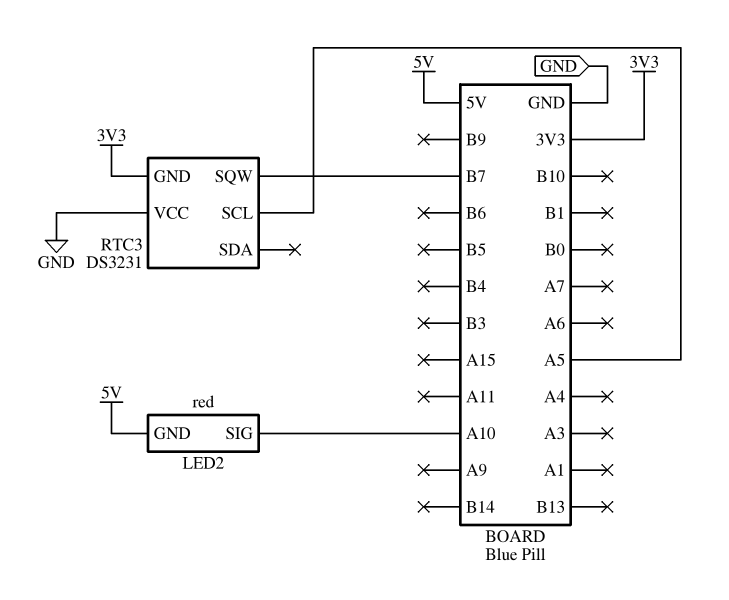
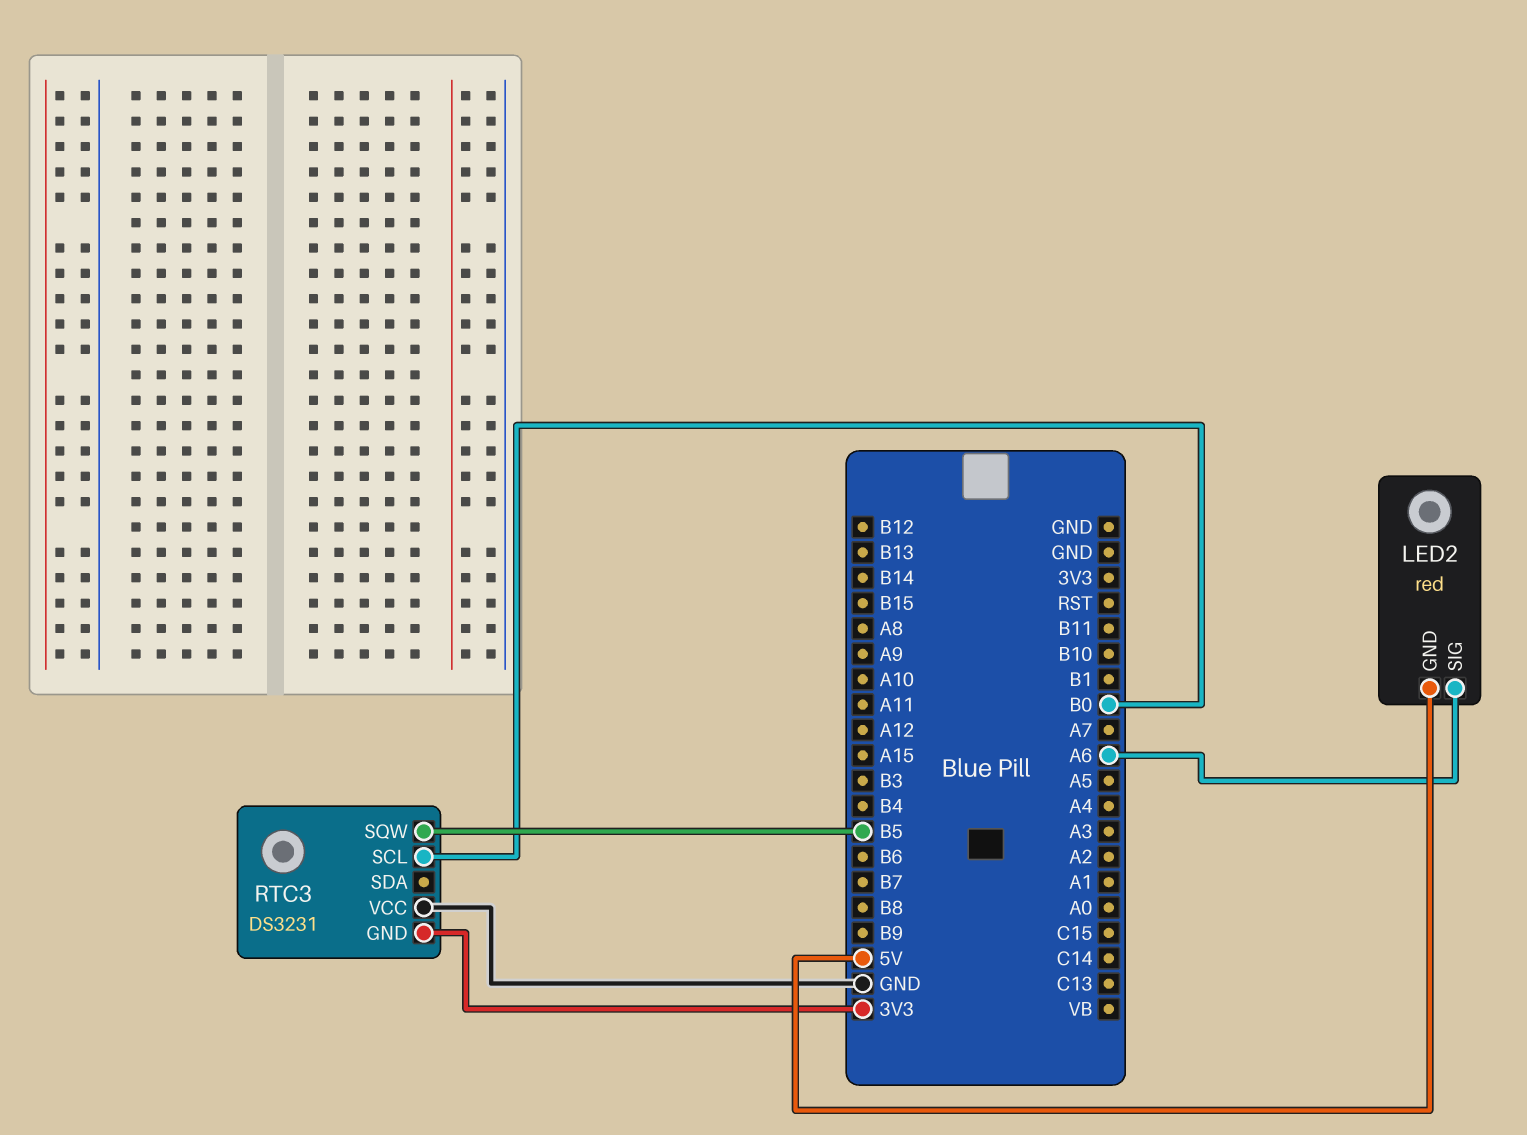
LED2 pin SIG: A10 -> A6
RTC3 pin SCL: A5 -> B0
RTC3 pin SQW: B7 -> B5

